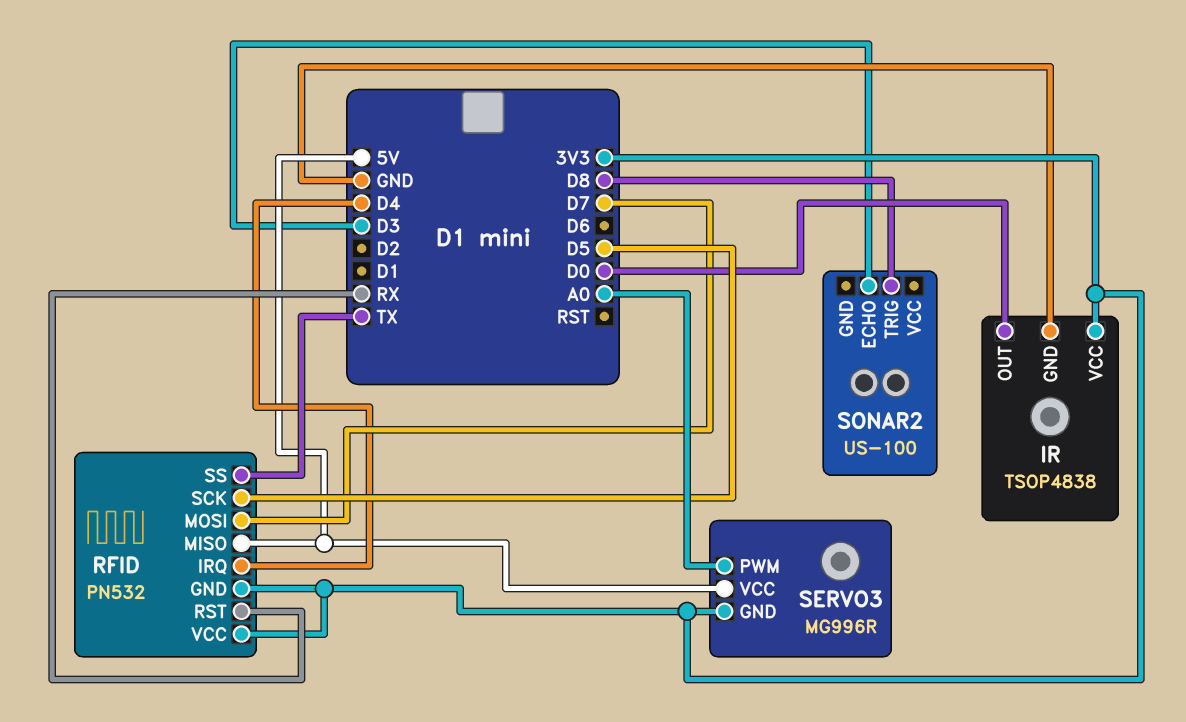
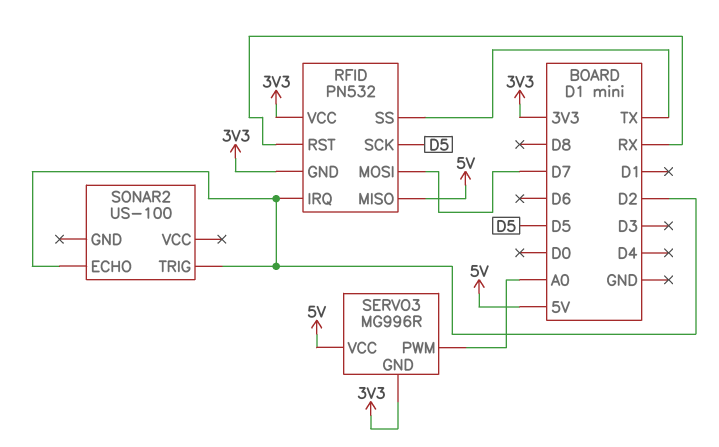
IR: TSOP4838 -> none
IR pin GND: GND -> none
IR pin OUT: D0 -> none
IR pin VCC: 3V3 -> none
RFID pin IRQ: D4 -> D2
SONAR2 pin ECHO: D3 -> D2
SONAR2 pin TRIG: D8 -> D2

